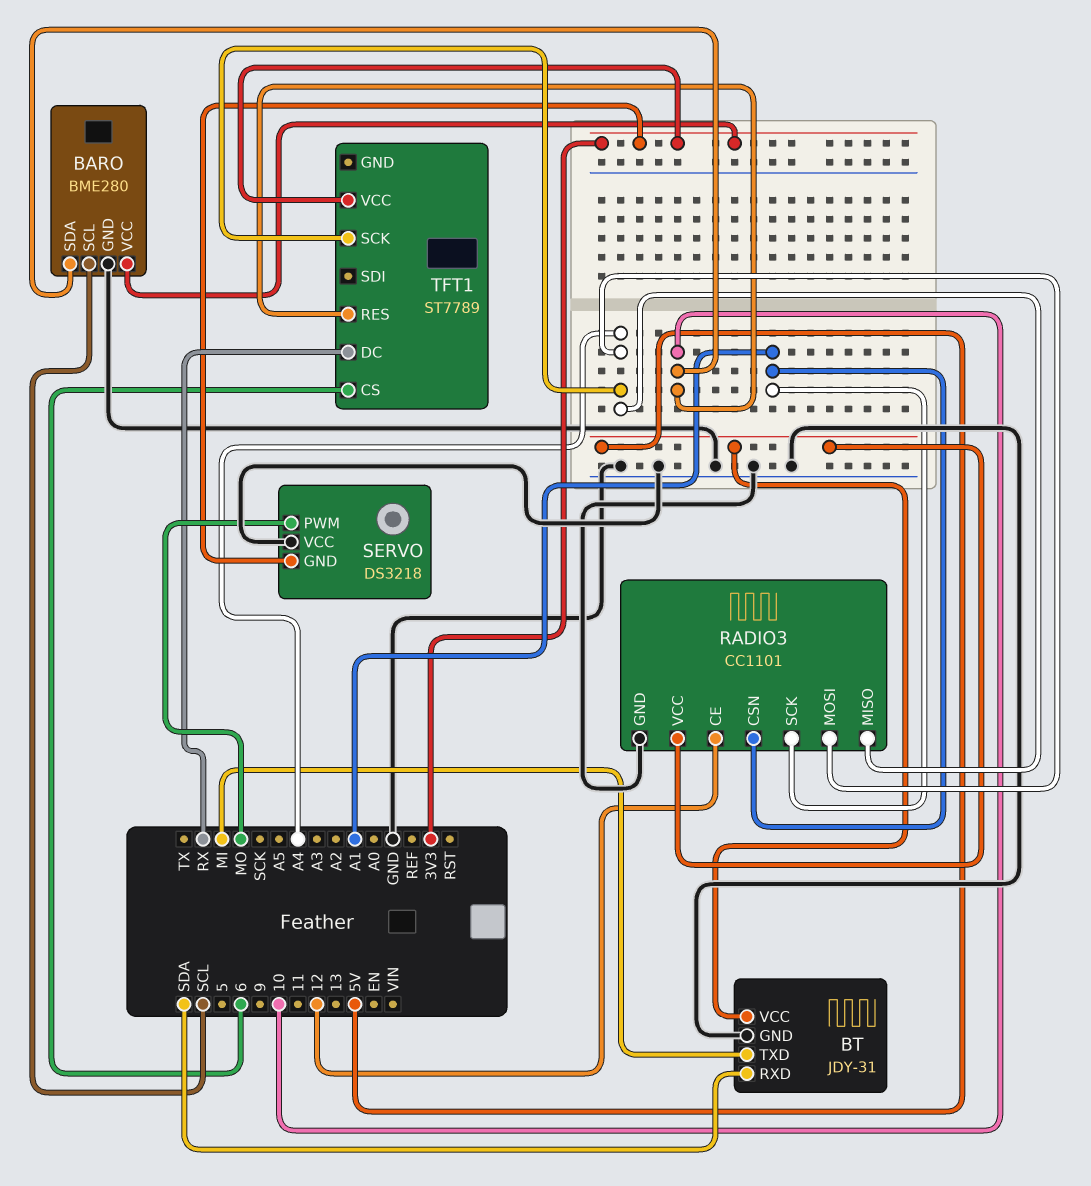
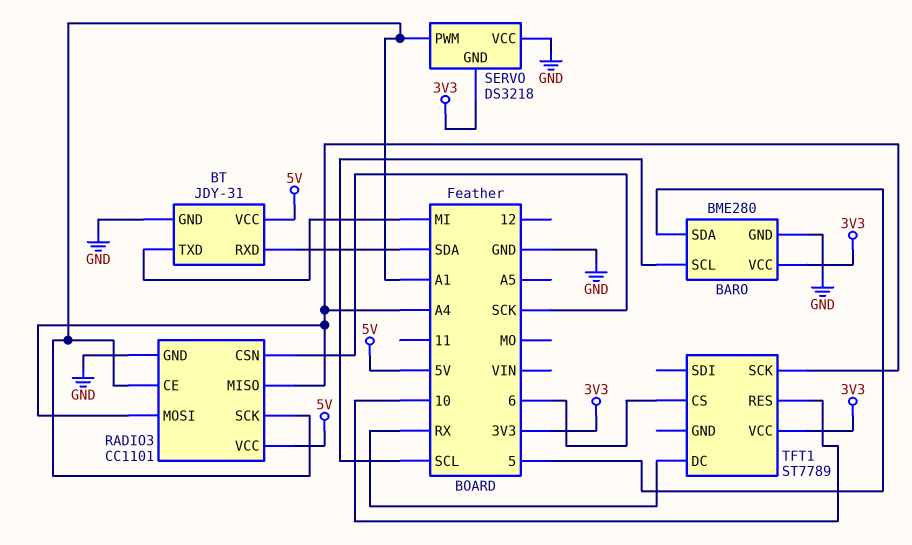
BARO pin SDA: 10 -> 5
RADIO3 pin CE: 12 -> A1
RADIO3 pin CSN: A1 -> SCK
SERVO pin PWM: MO -> A1

